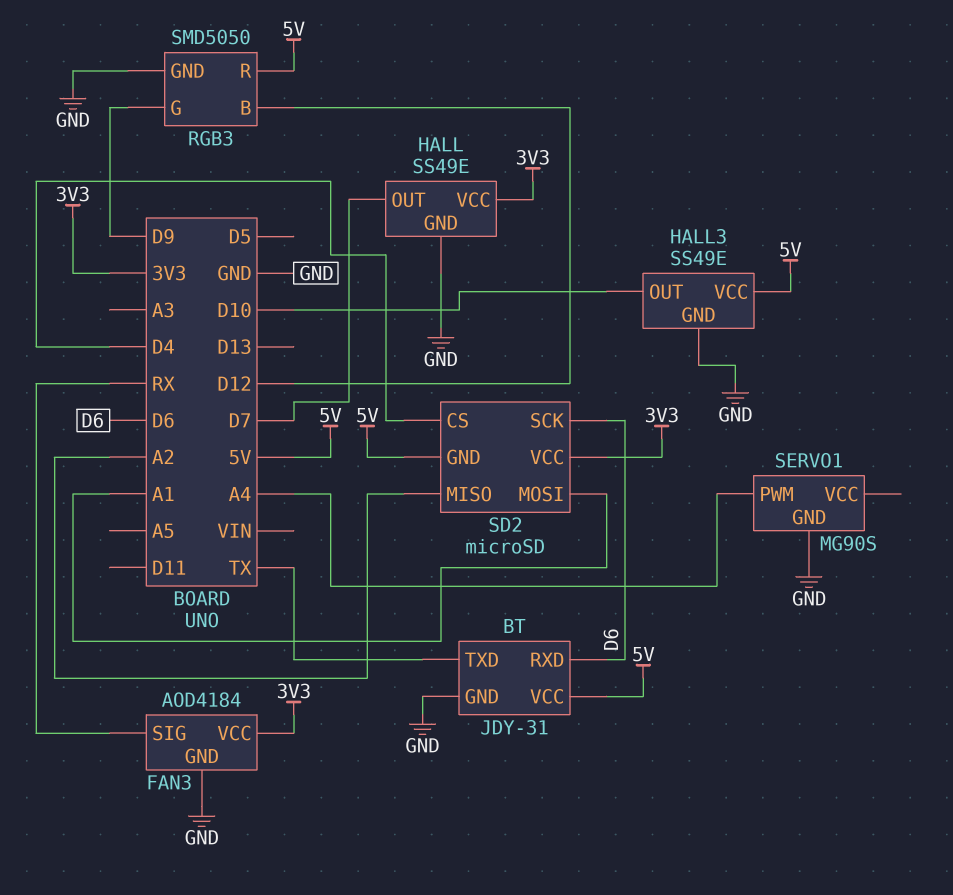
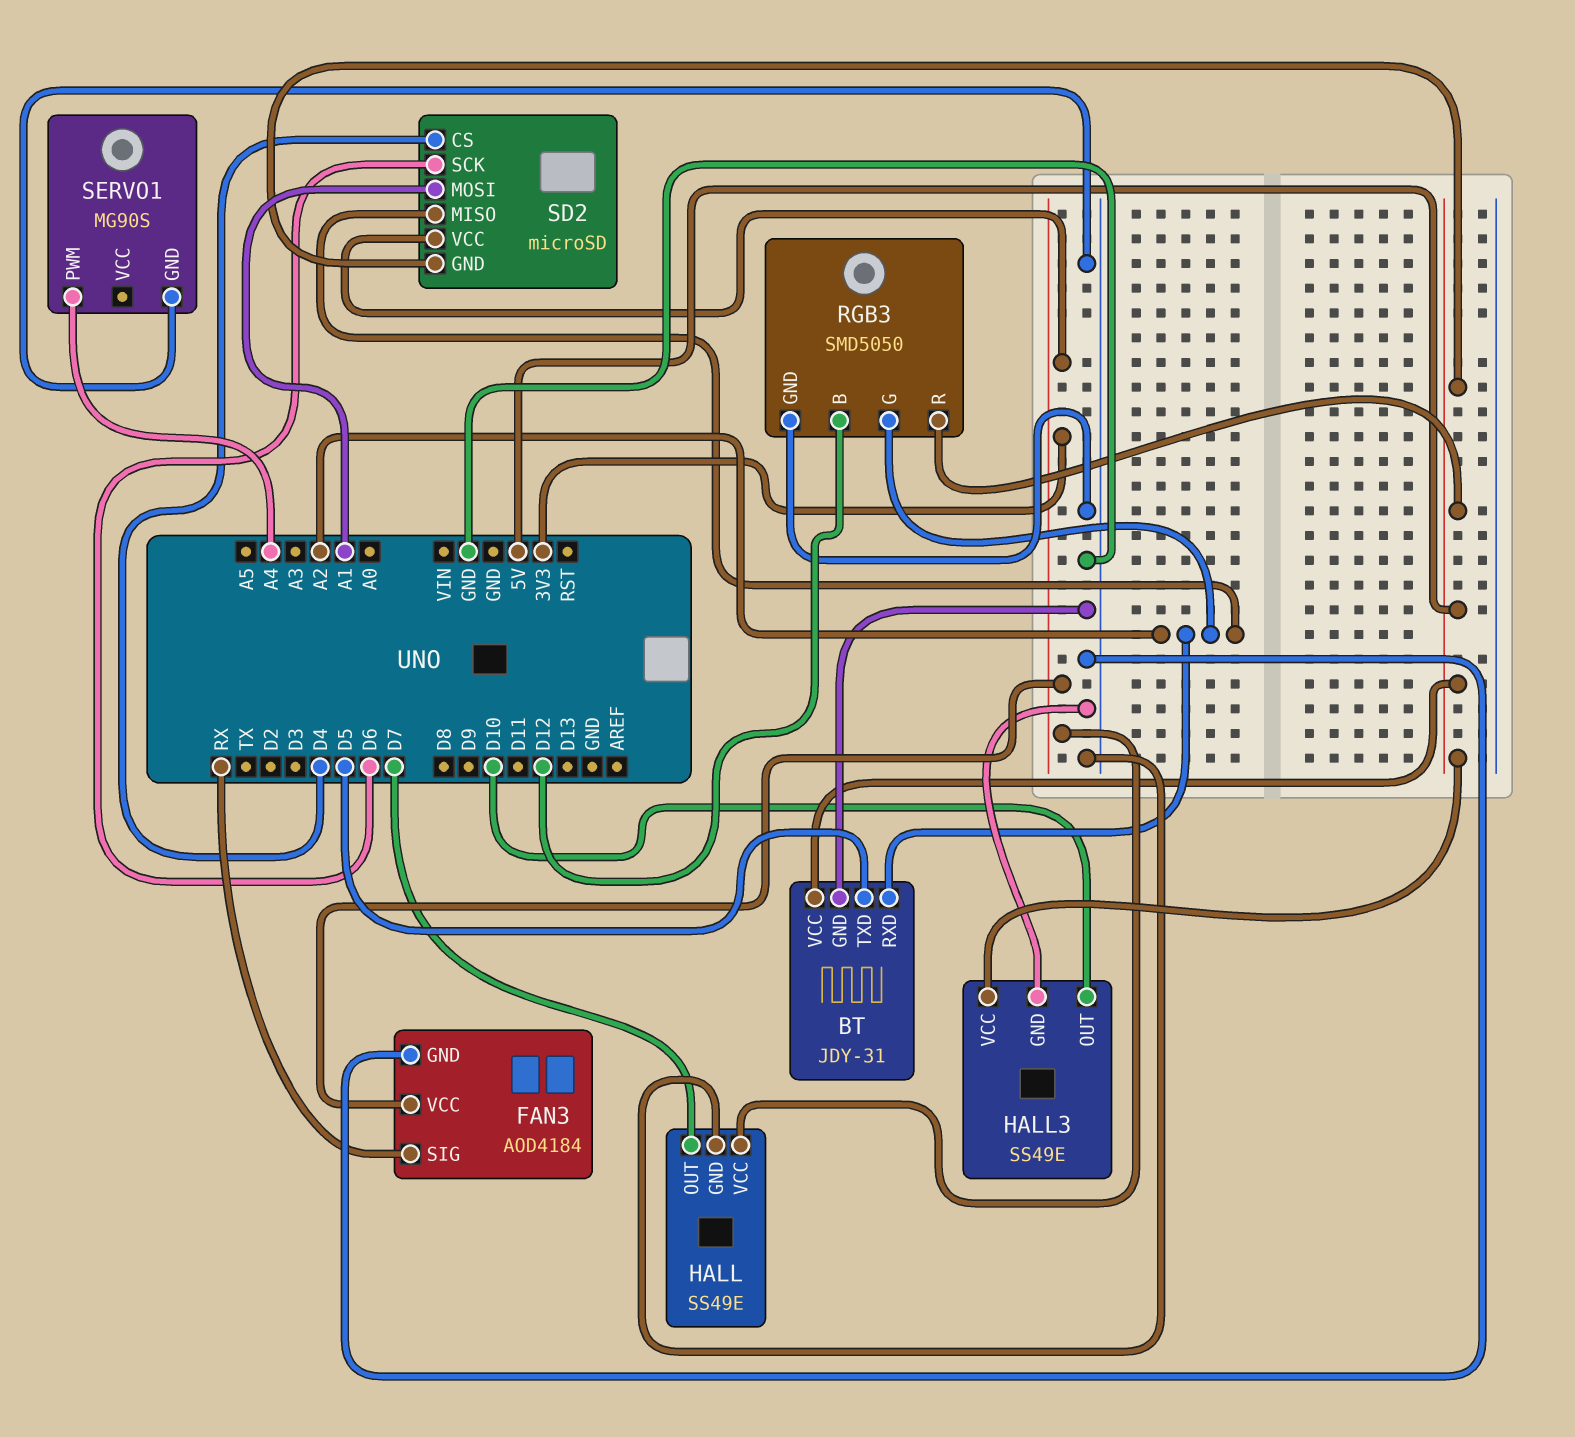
BT pin RXD: D6 -> A2
BT pin TXD: TX -> D5
RGB3 pin G: D9 -> A2

